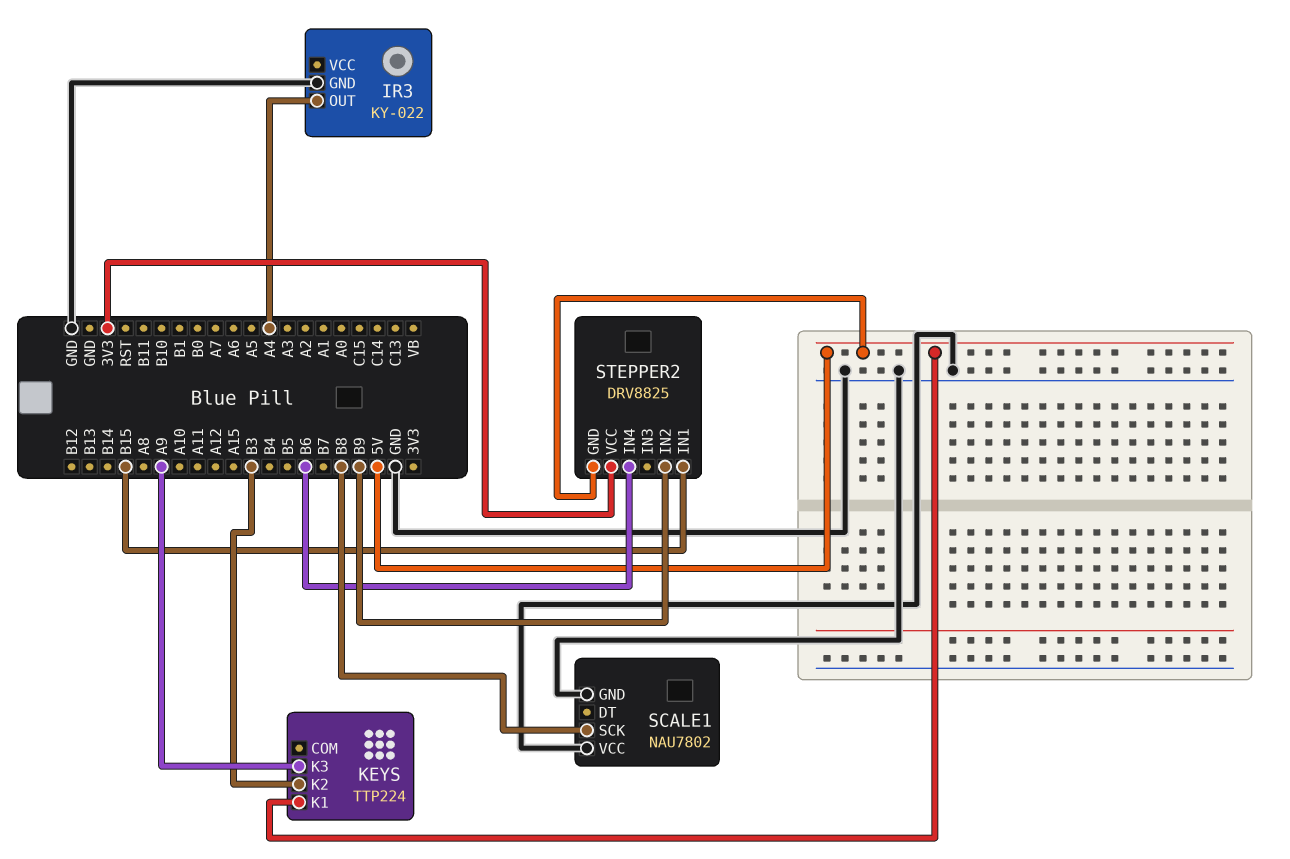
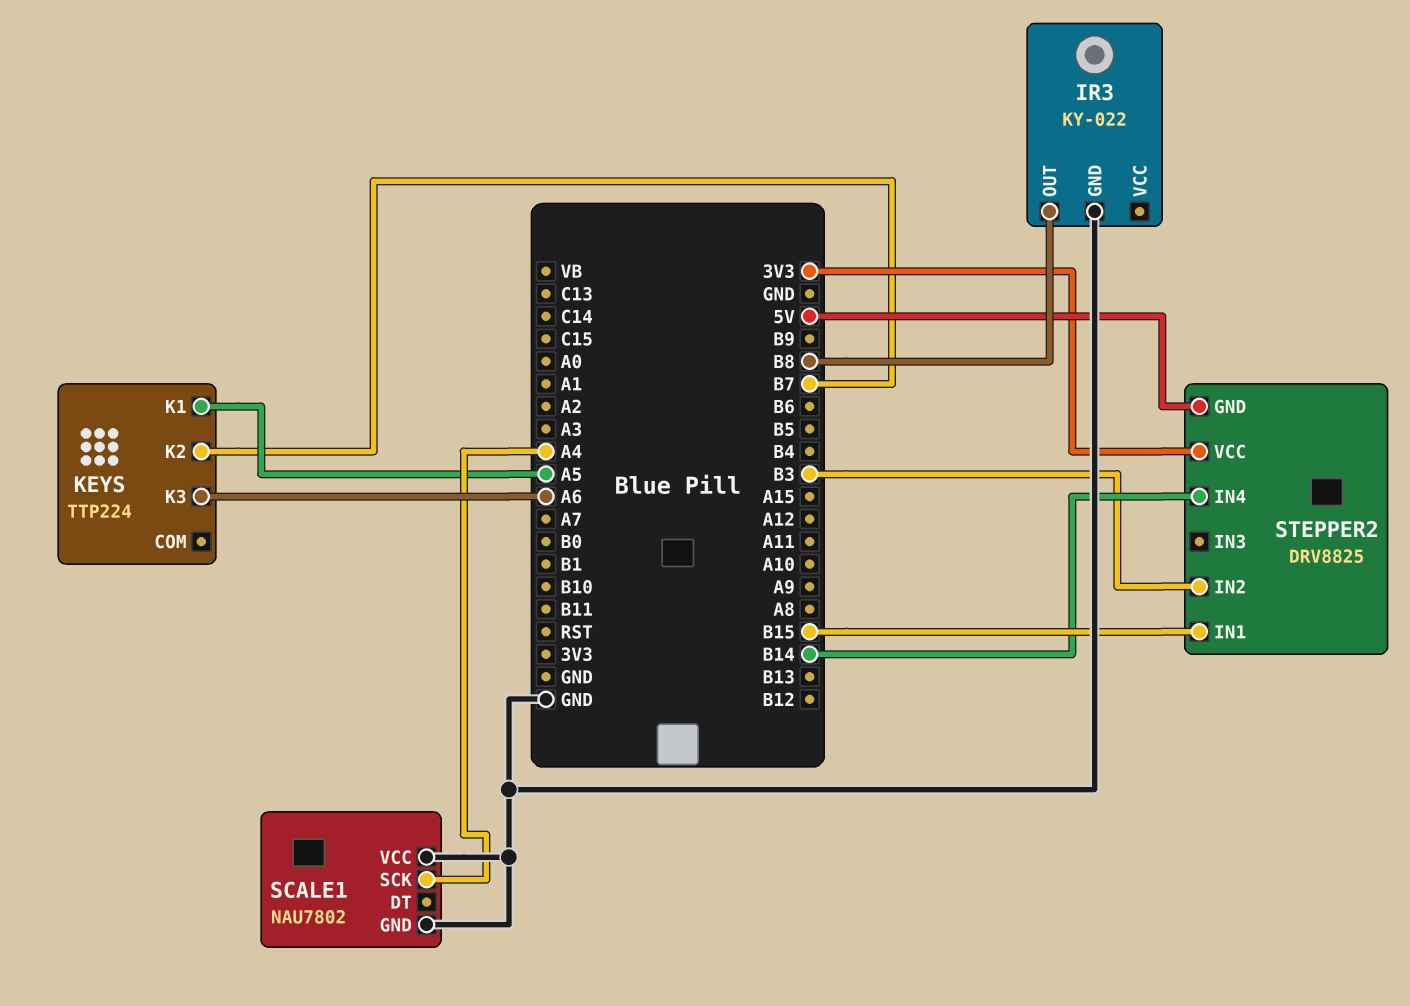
IR3 pin OUT: A4 -> B8
KEYS pin K1: 5V -> A5
KEYS pin K2: B3 -> B7
KEYS pin K3: A9 -> A6
SCALE1 pin SCK: B8 -> A4
STEPPER2 pin IN2: B9 -> B3
STEPPER2 pin IN4: B6 -> B14

